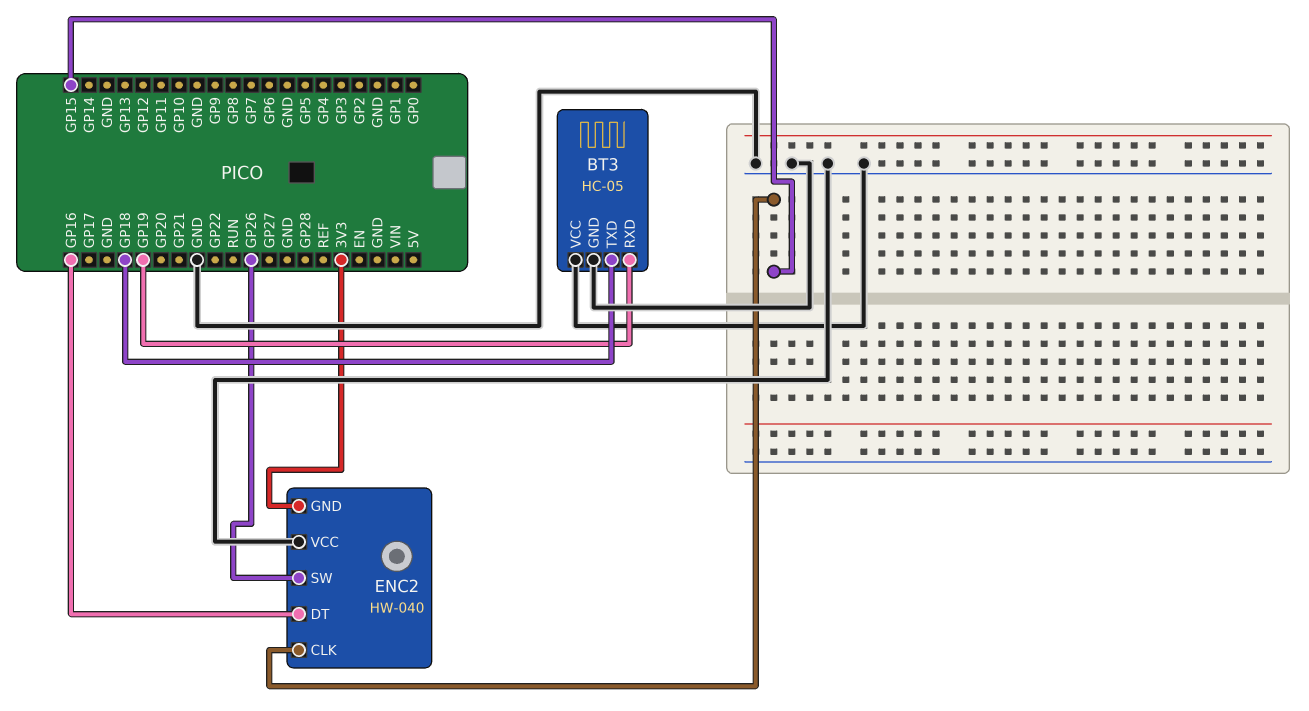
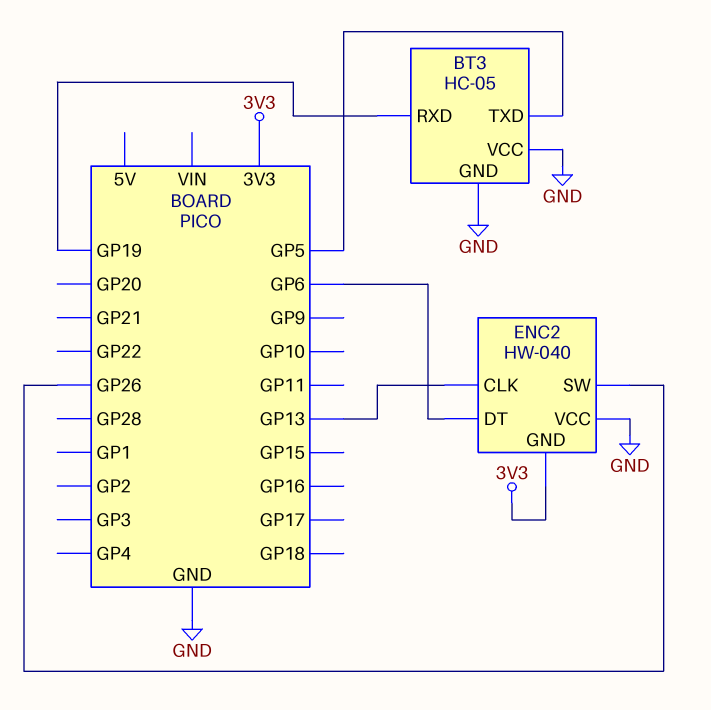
BT3 pin TXD: GP18 -> GP5
ENC2 pin CLK: GP15 -> GP13
ENC2 pin DT: GP16 -> GP6

